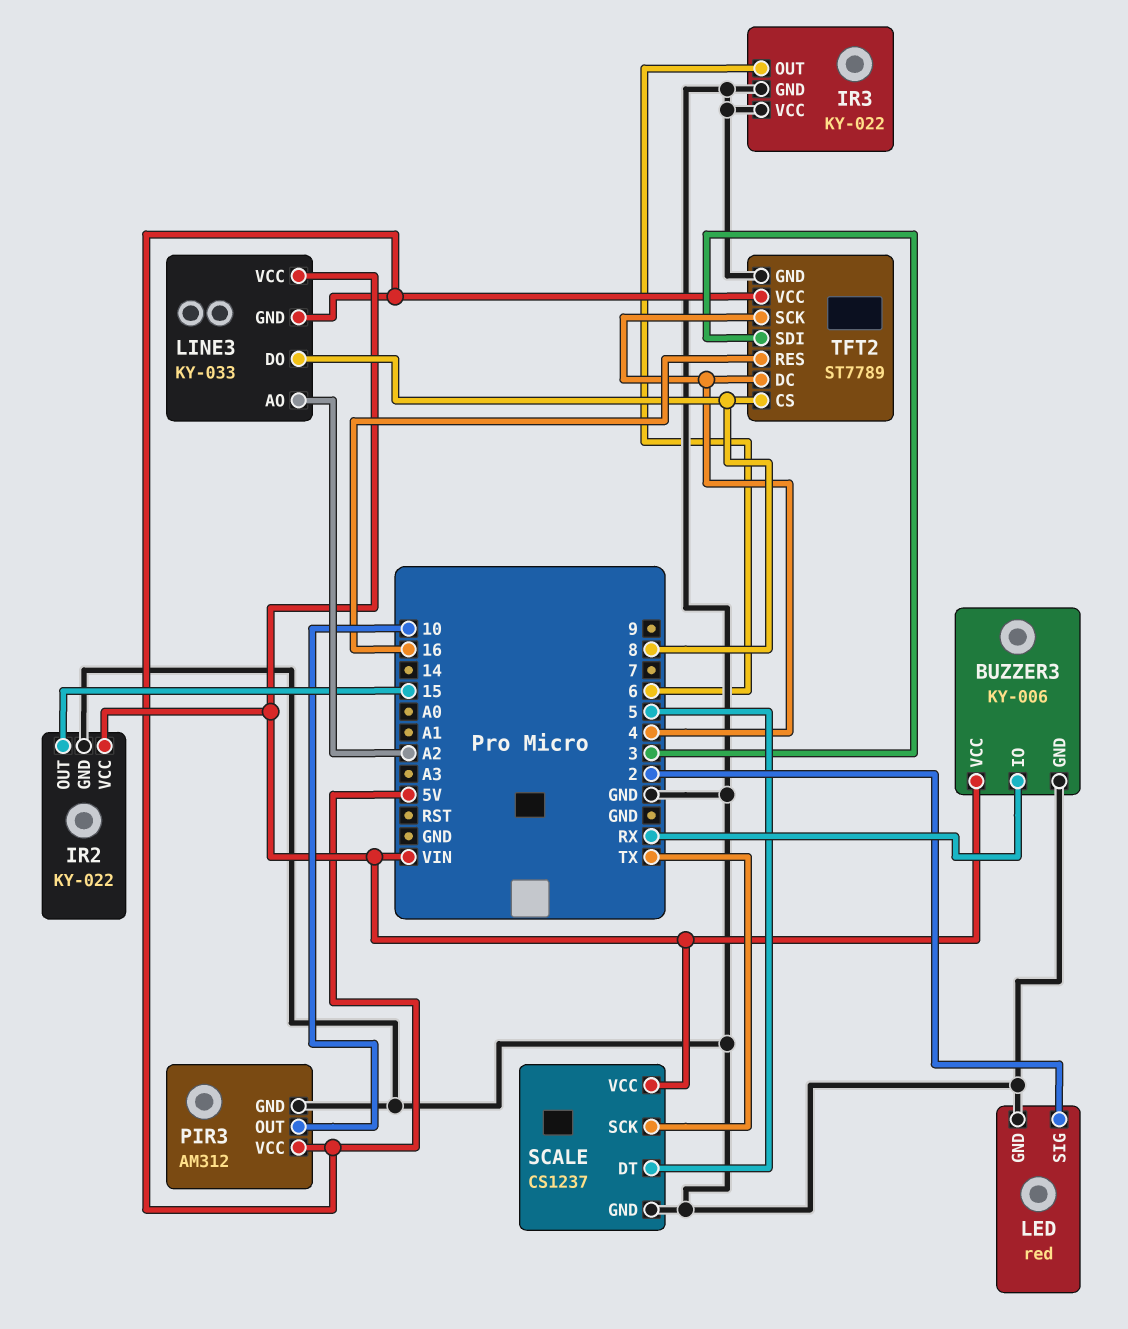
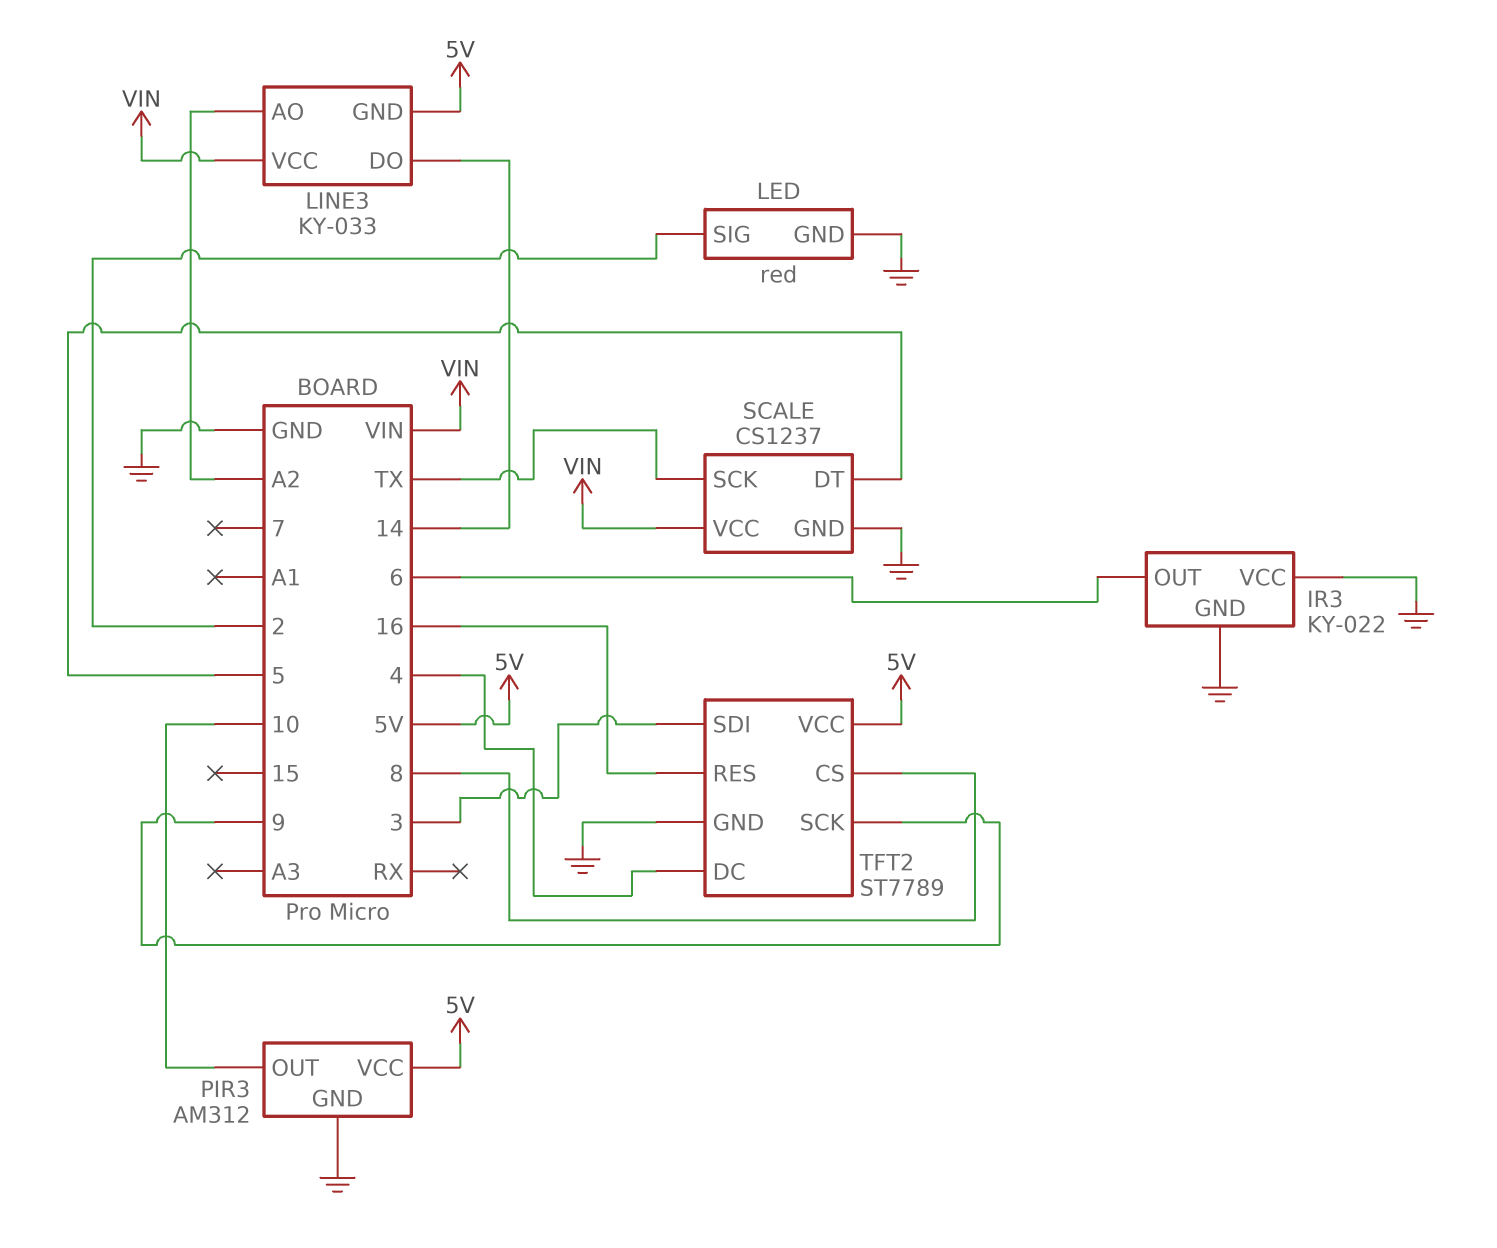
BUZZER3: KY-006 -> none
BUZZER3 pin GND: GND -> none
BUZZER3 pin IO: RX -> none
BUZZER3 pin VCC: VIN -> none
IR2: KY-022 -> none
IR2 pin GND: GND -> none
IR2 pin OUT: 15 -> none
IR2 pin VCC: VIN -> none
LINE3 pin DO: 8 -> 14
TFT2 pin SCK: 4 -> 9

